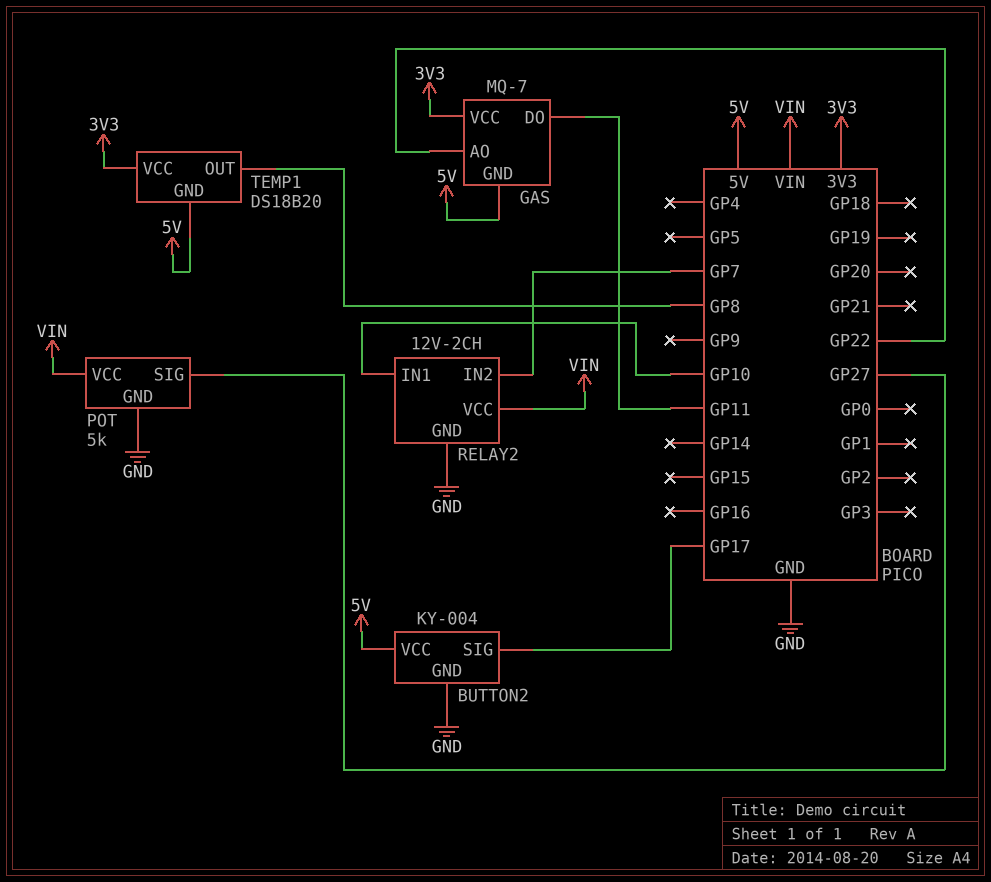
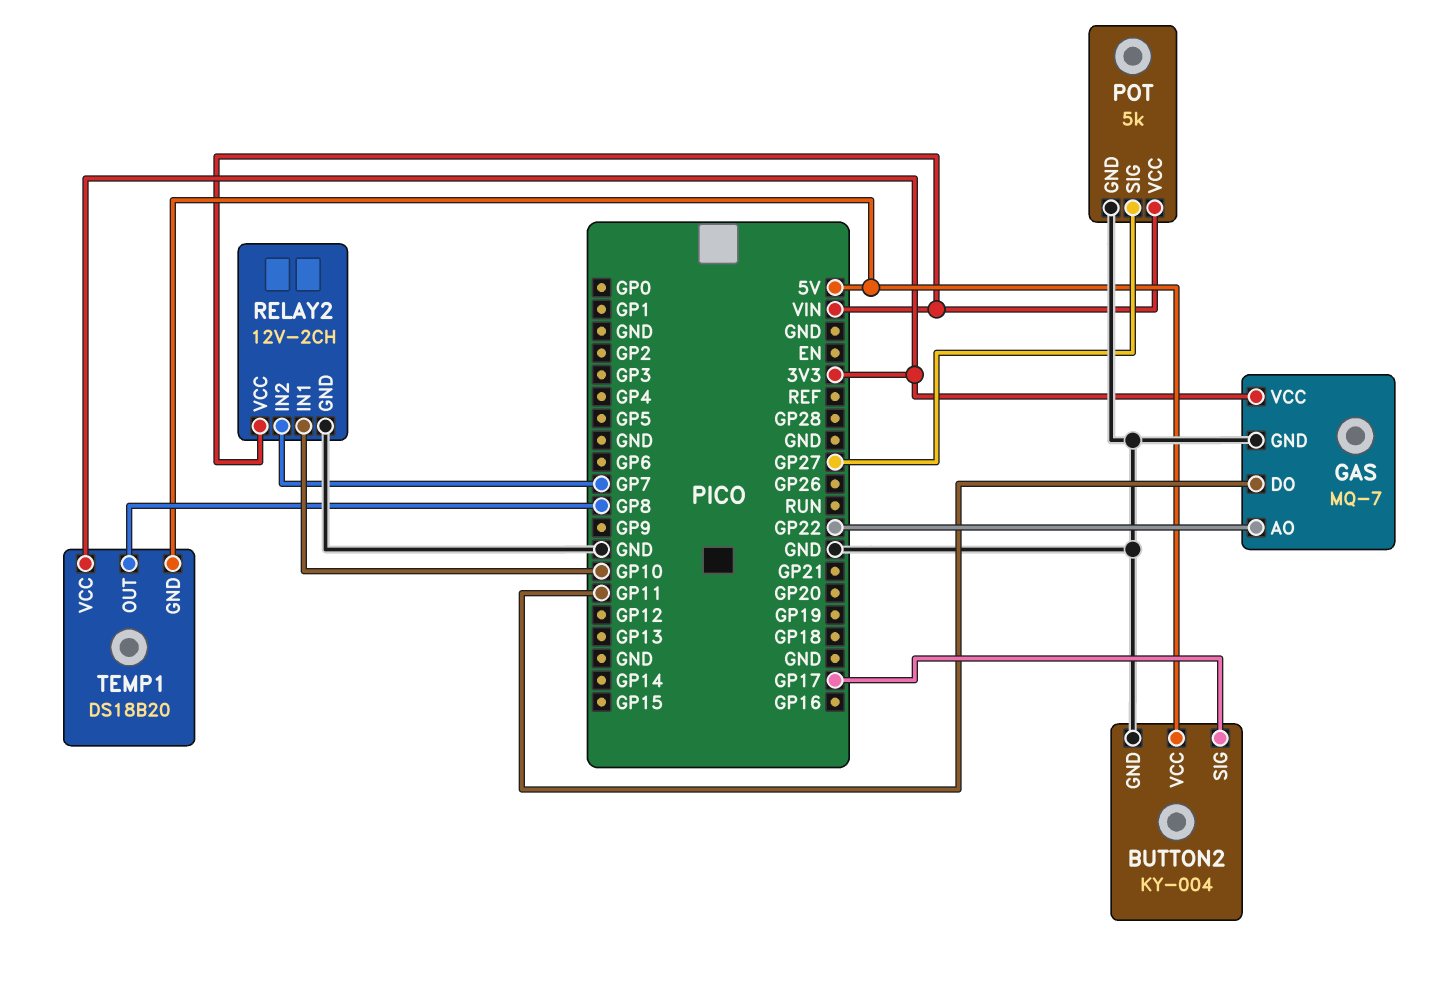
GAS pin GND: 5V -> GND

